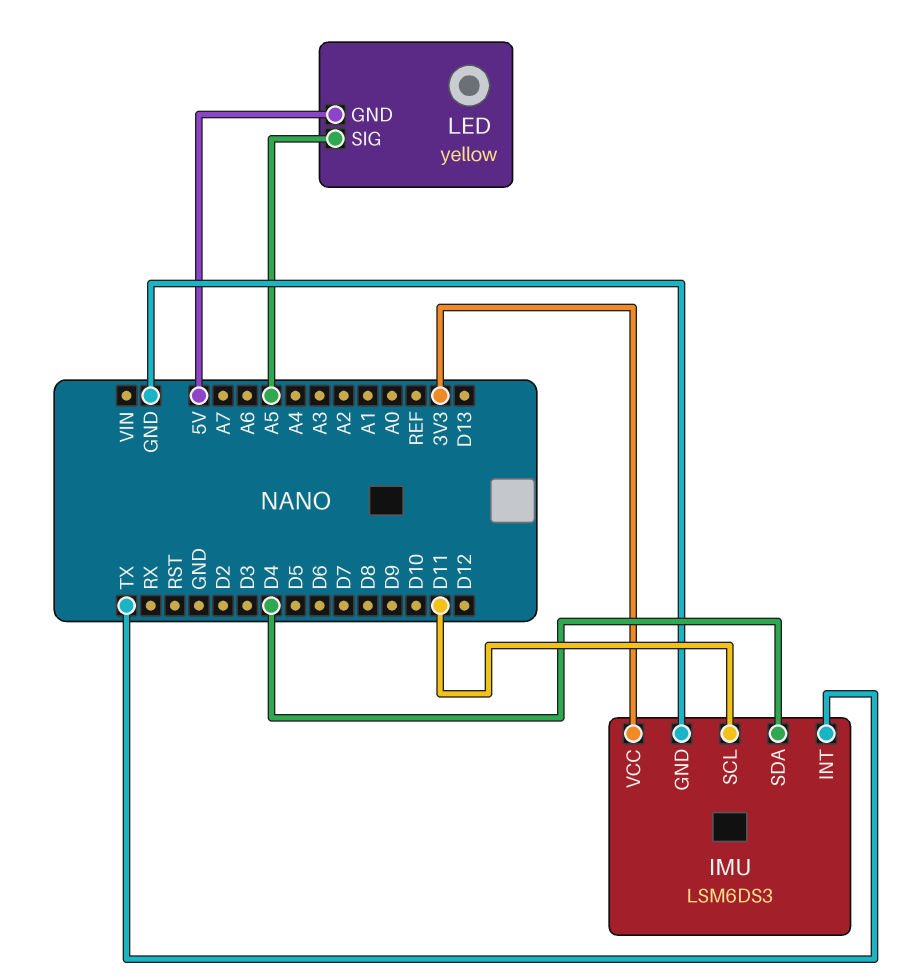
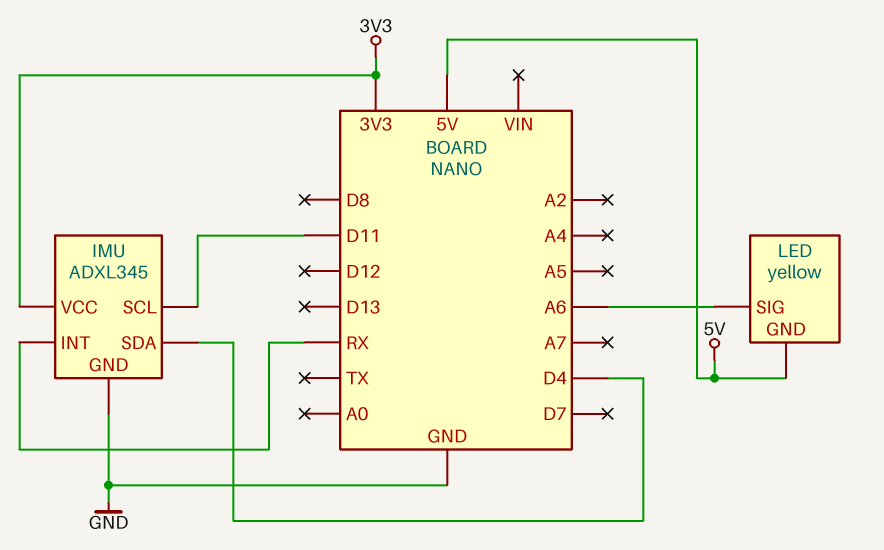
IMU: LSM6DS3 -> ADXL345
IMU pin INT: TX -> RX
LED pin SIG: A5 -> A6

